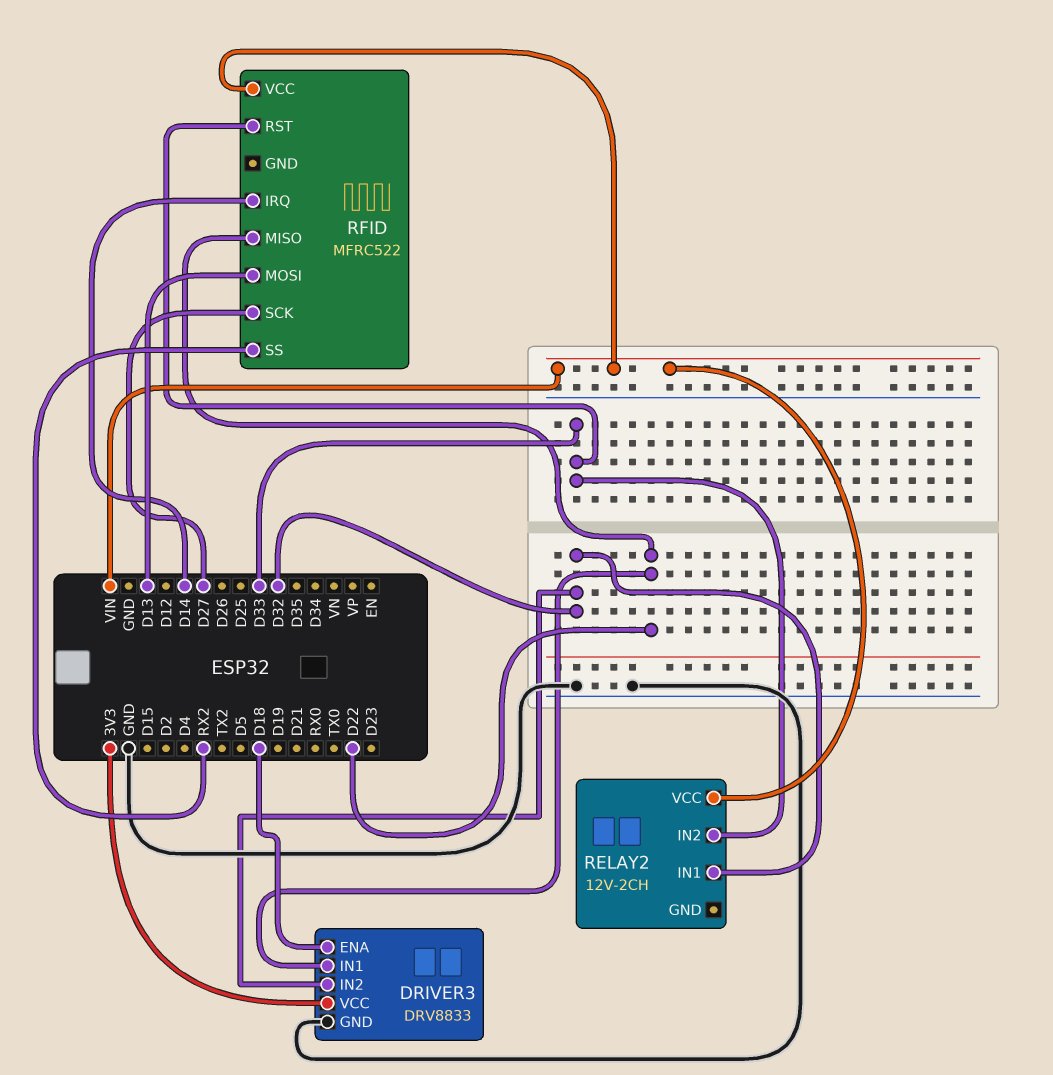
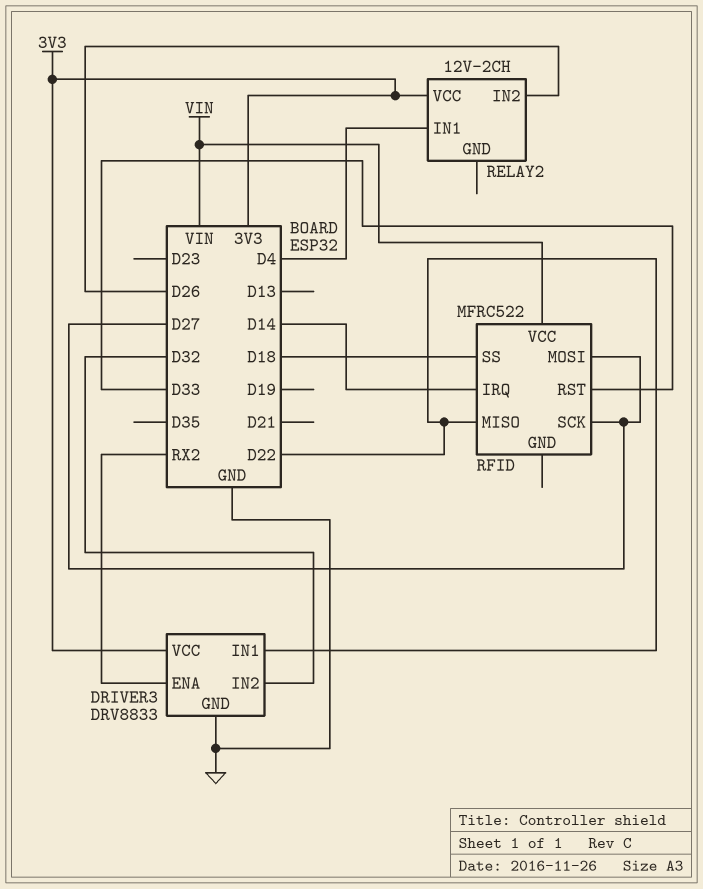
DRIVER3 pin ENA: D18 -> RX2
RELAY2 pin IN1: D32 -> D4
RELAY2 pin IN2: D33 -> D26
RELAY2 pin VCC: VIN -> 3V3
RFID pin MOSI: D13 -> D27
RFID pin SS: RX2 -> D18

